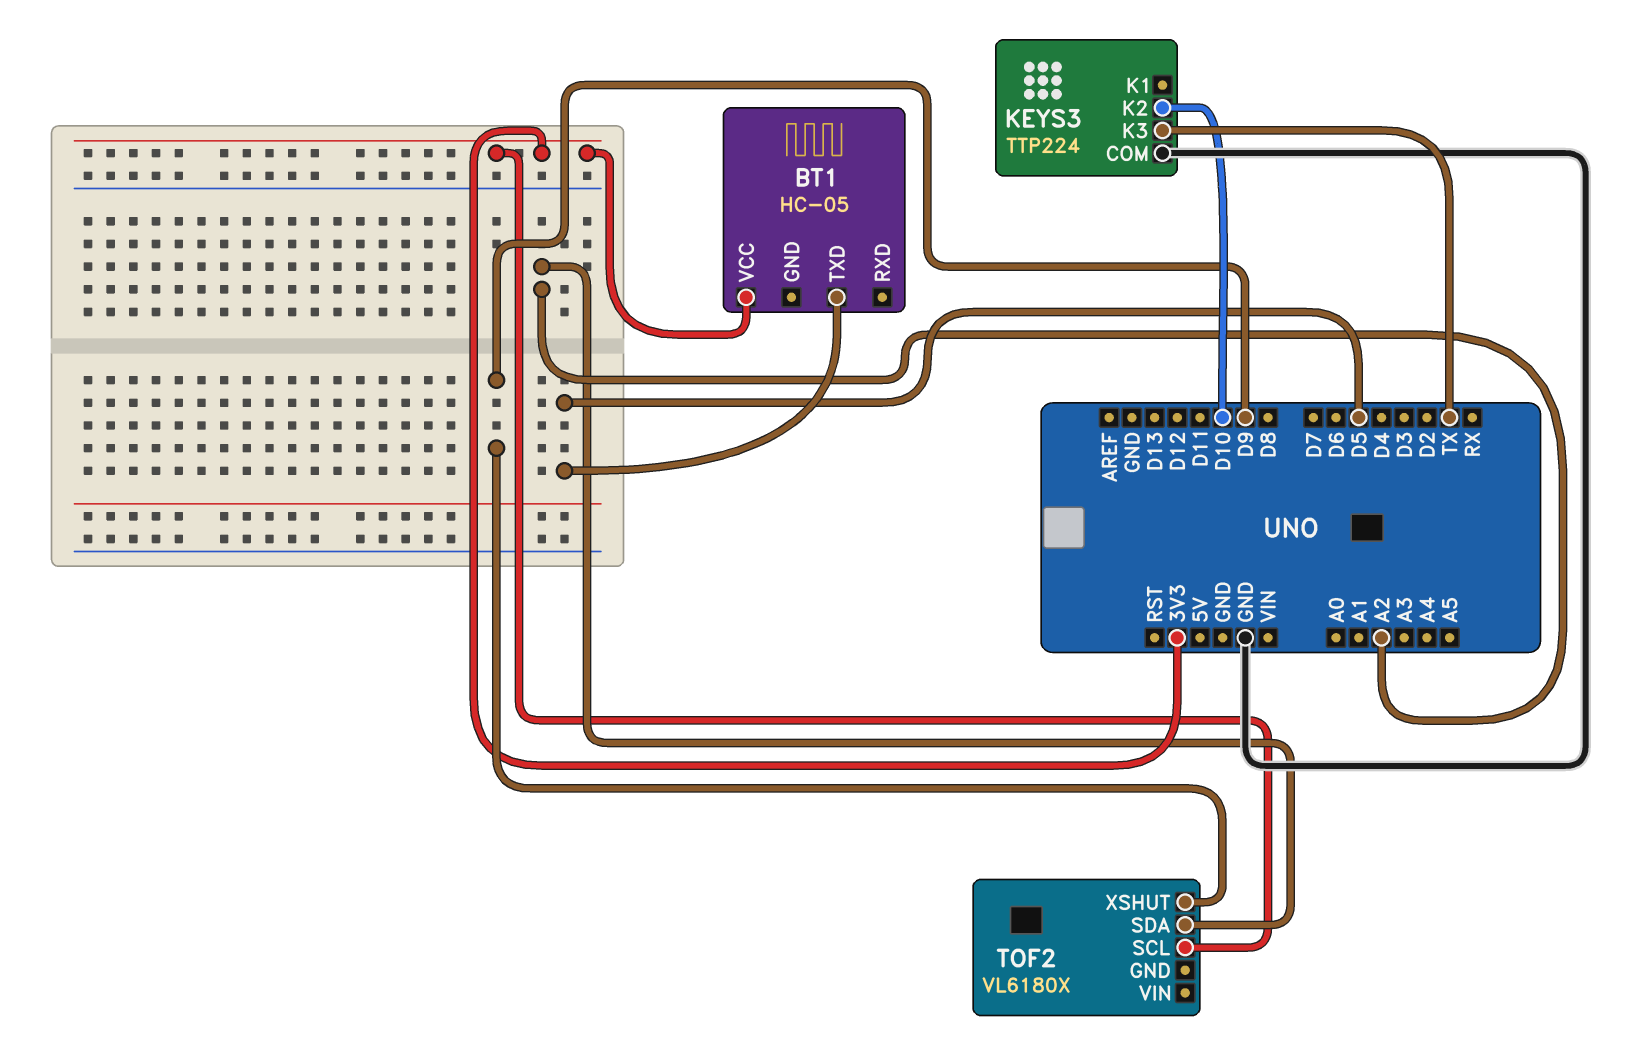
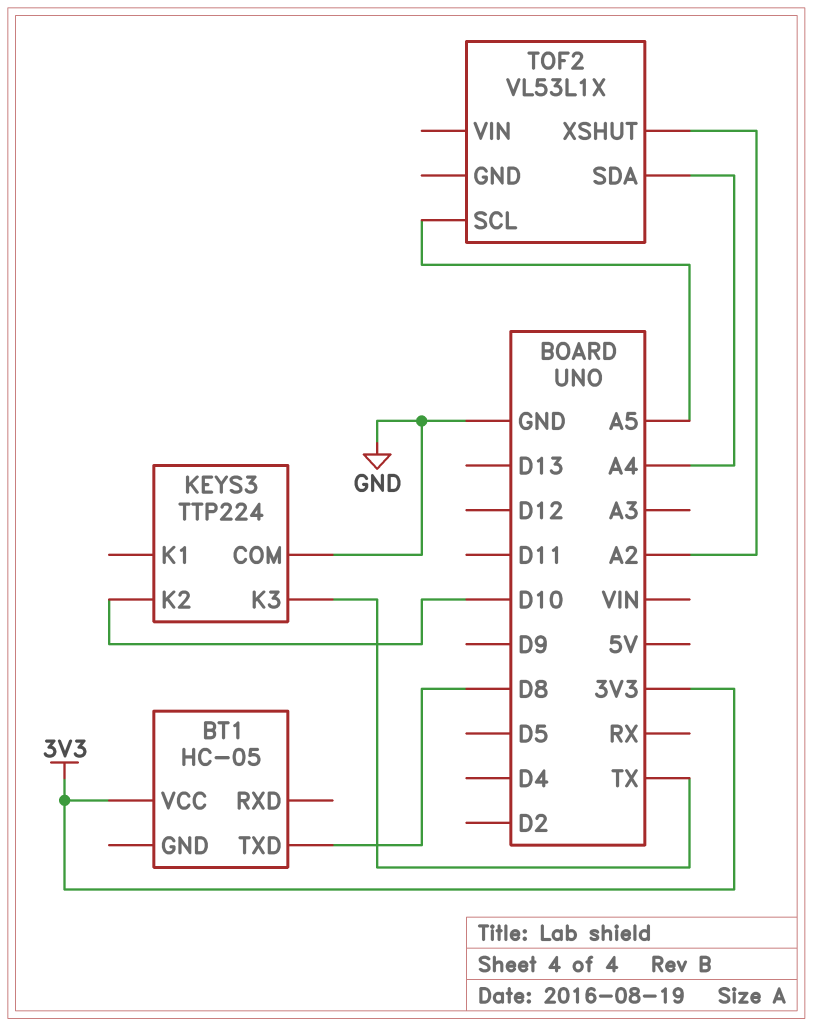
BT1 pin TXD: D5 -> D8
TOF2: VL6180X -> VL53L1X
TOF2 pin SCL: 3V3 -> A5
TOF2 pin SDA: A2 -> A4
TOF2 pin XSHUT: D9 -> A2

